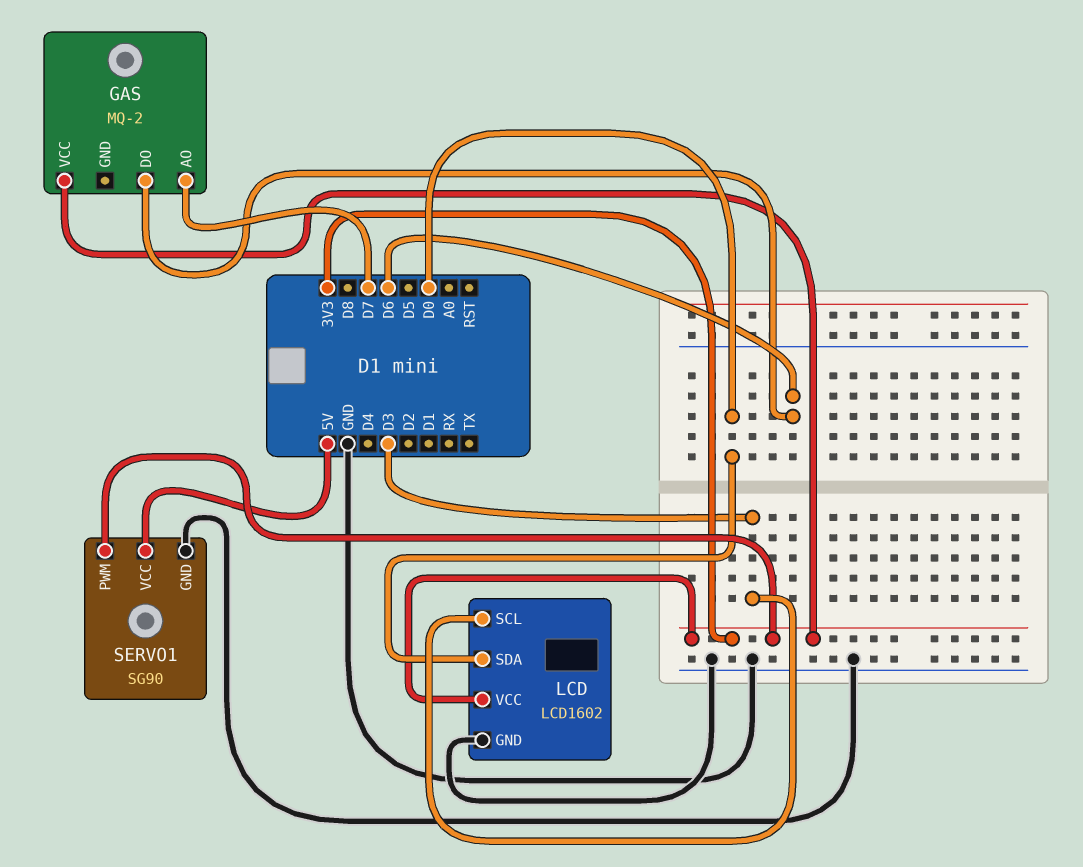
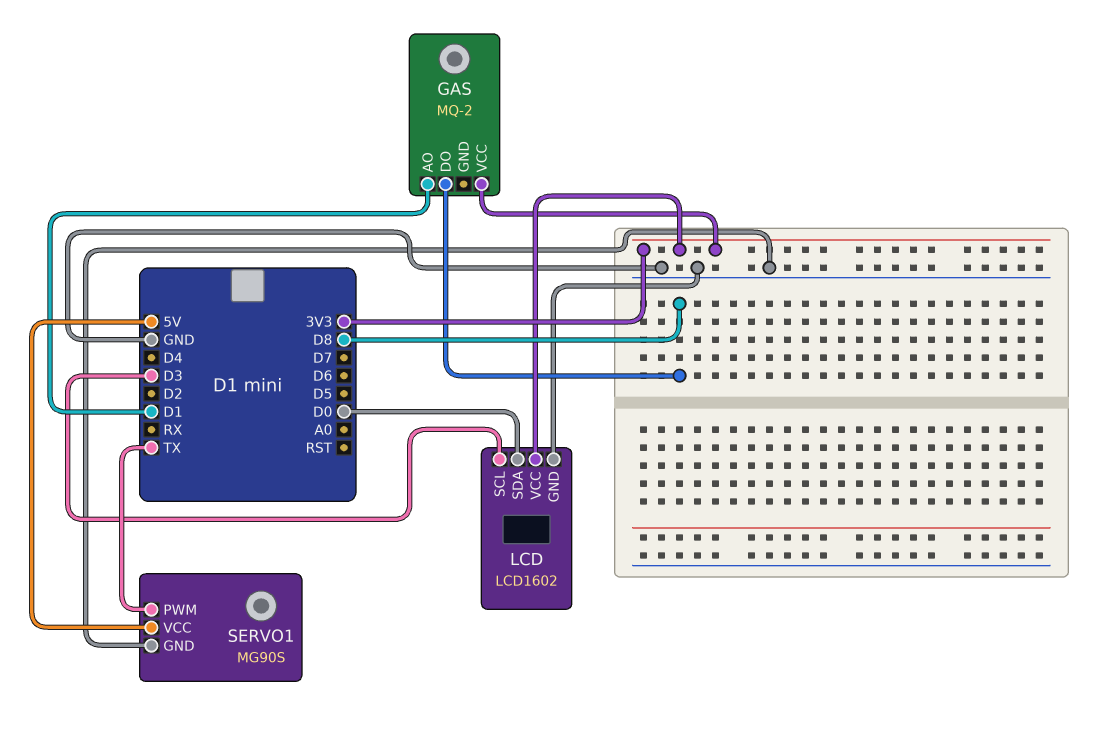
GAS pin AO: D7 -> D1
GAS pin DO: D6 -> D8
SERVO1: SG90 -> MG90S
SERVO1 pin PWM: 3V3 -> TX

